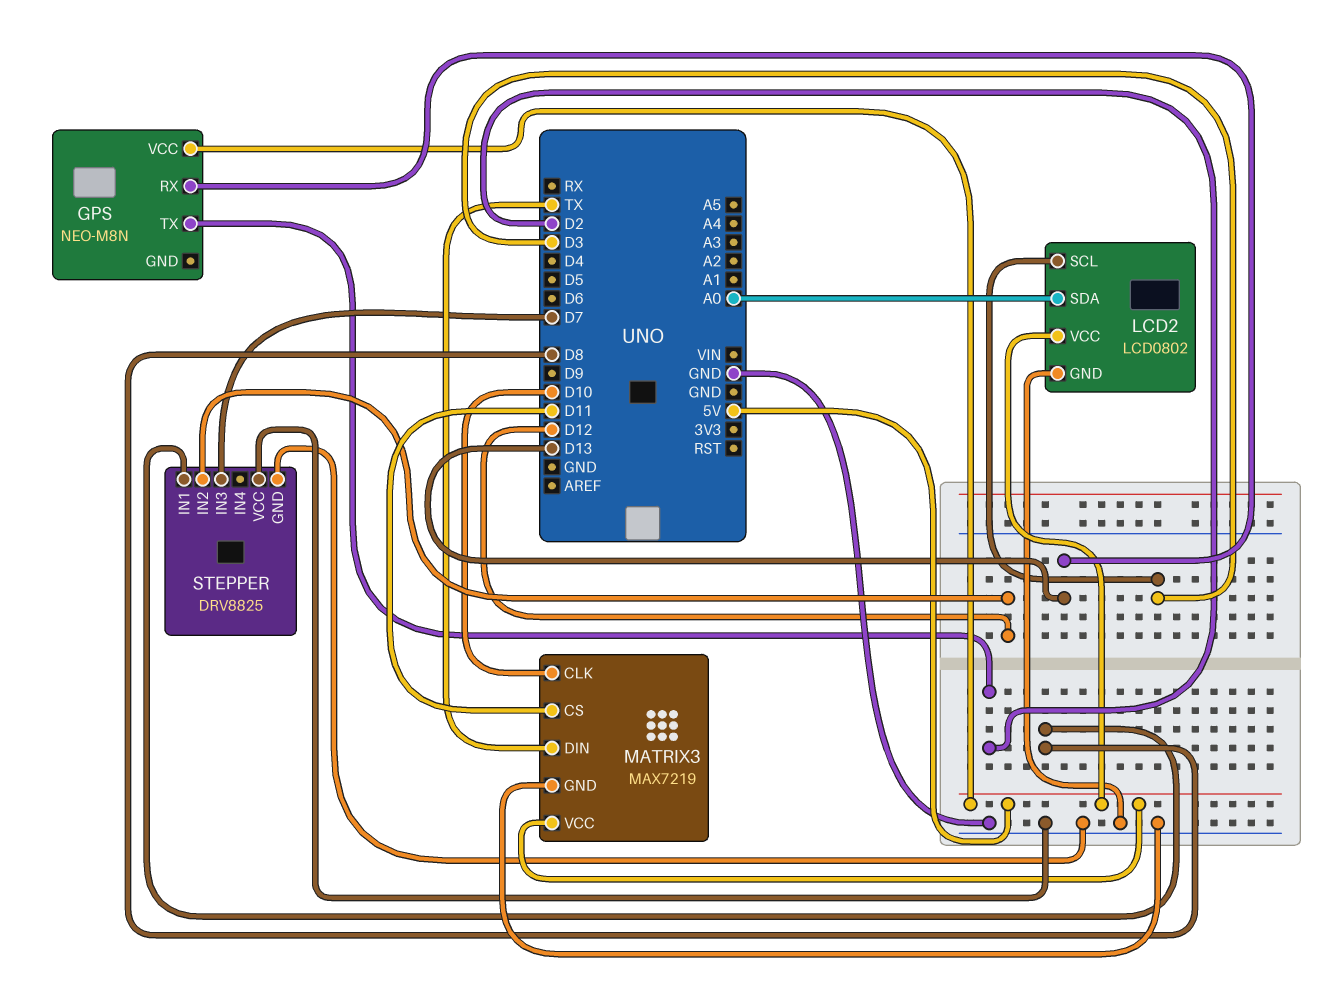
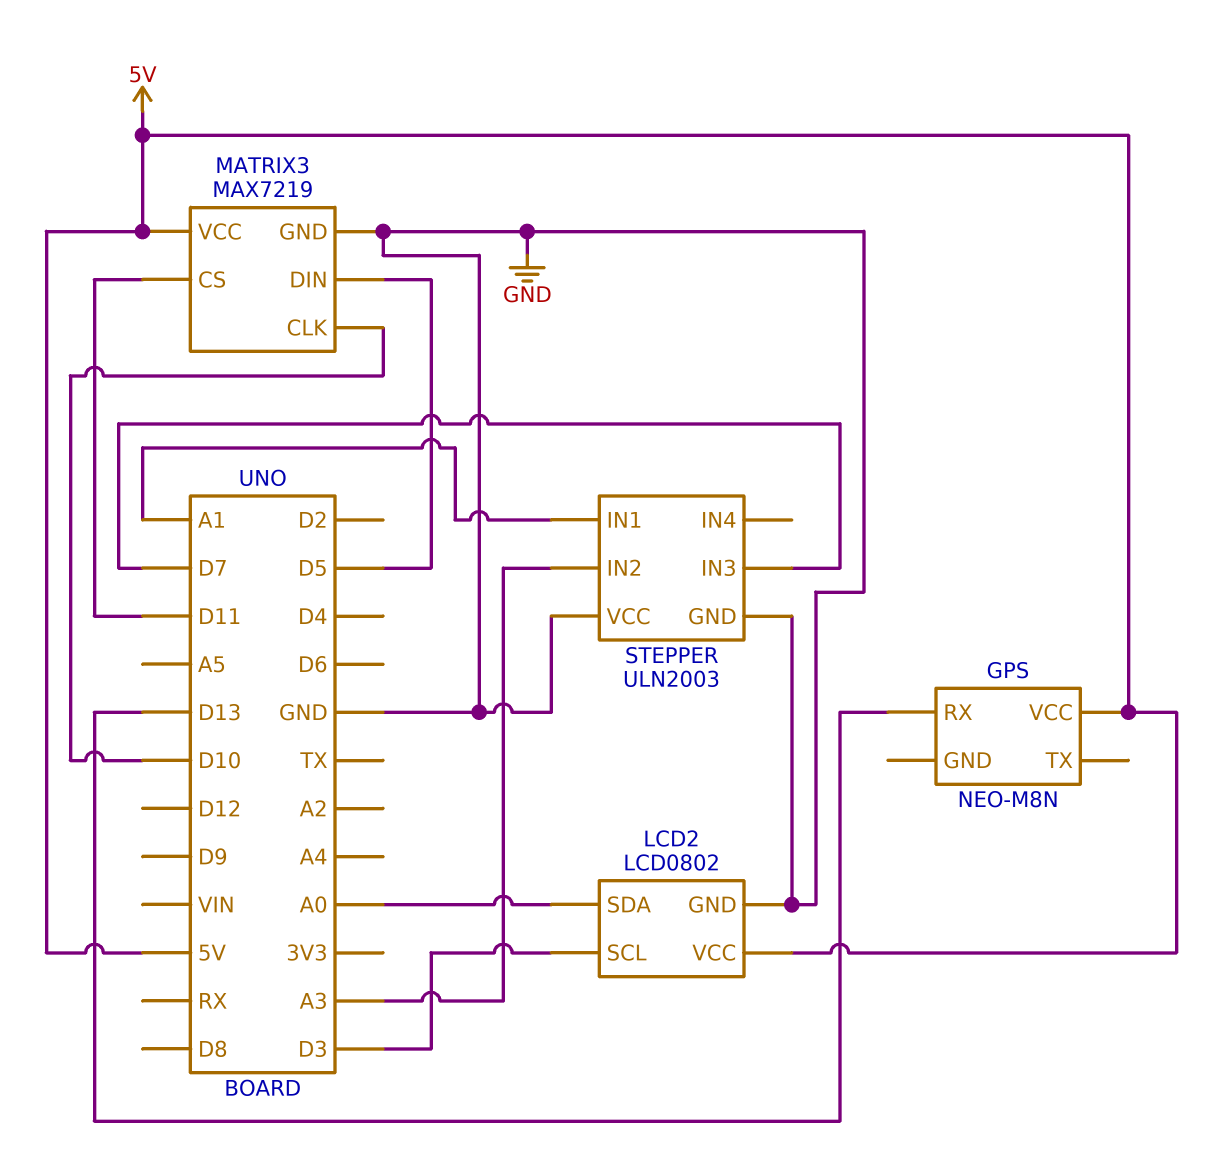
GPS pin TX: D2 -> none
MATRIX3 pin DIN: TX -> D5
STEPPER: DRV8825 -> ULN2003
STEPPER pin IN1: D8 -> A1
STEPPER pin IN2: D12 -> A3

